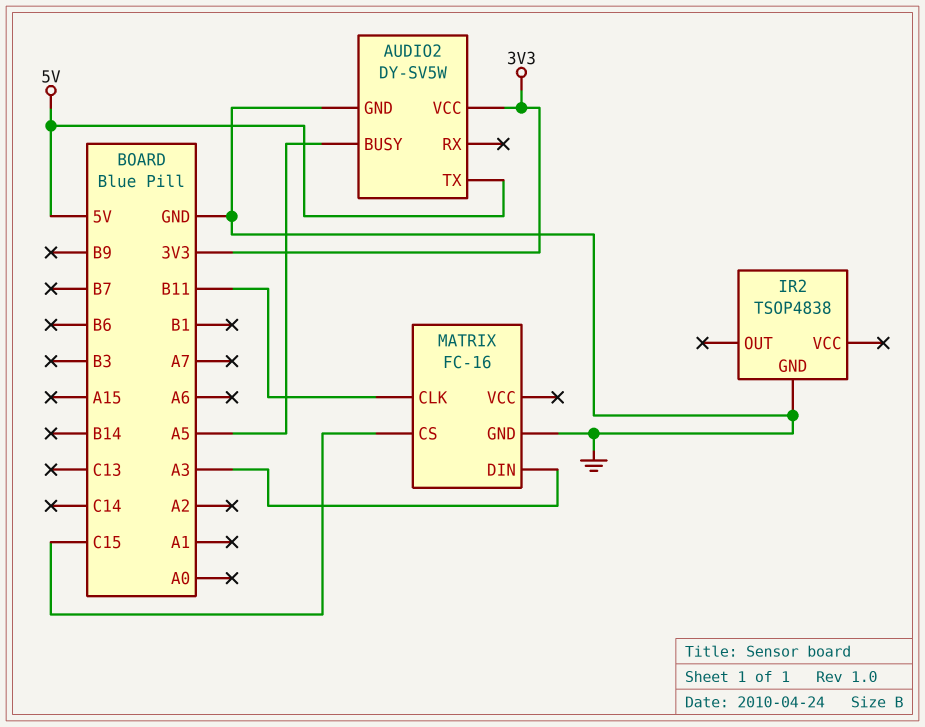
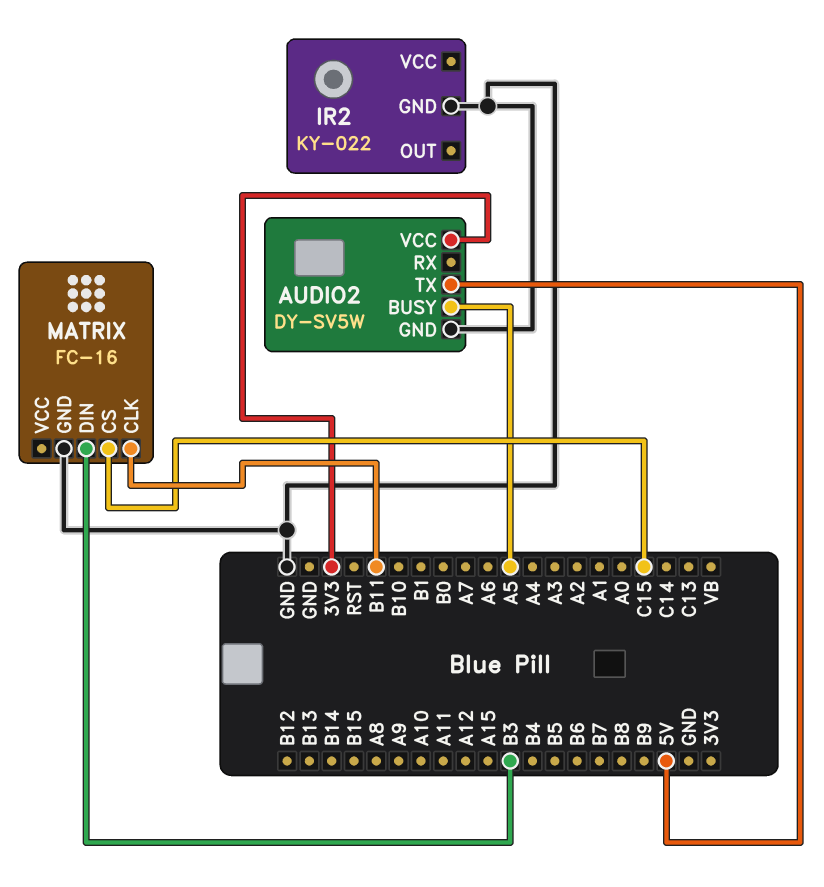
IR2: TSOP4838 -> KY-022
MATRIX pin DIN: A3 -> B3

